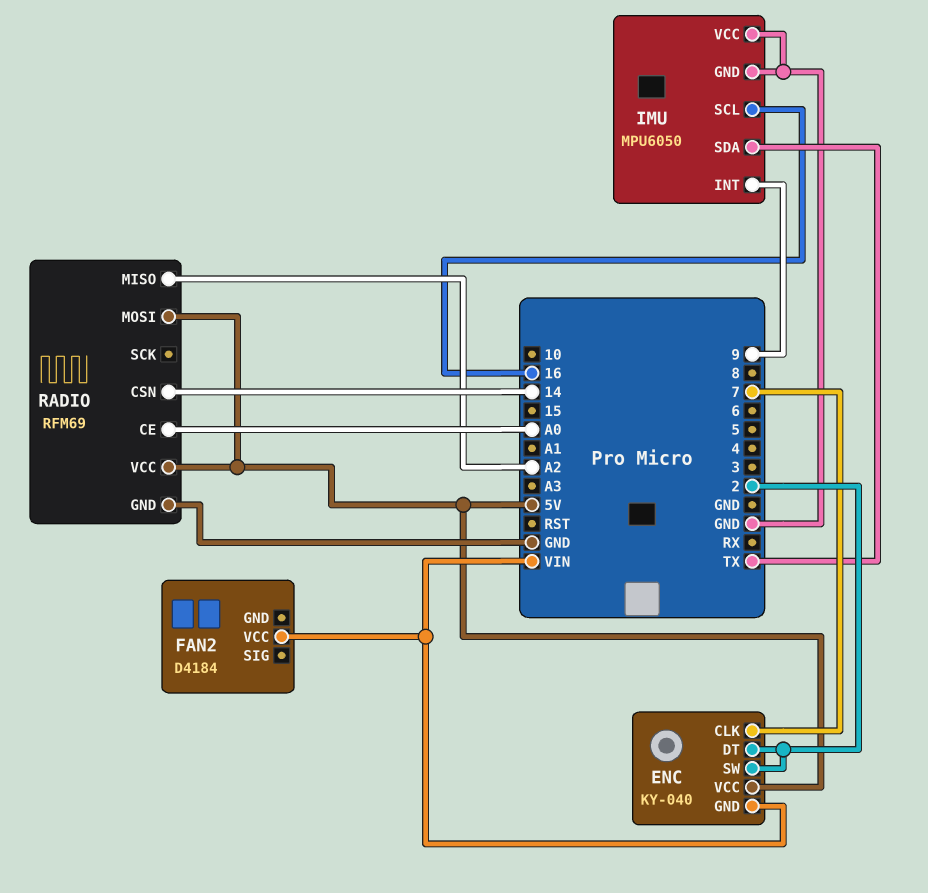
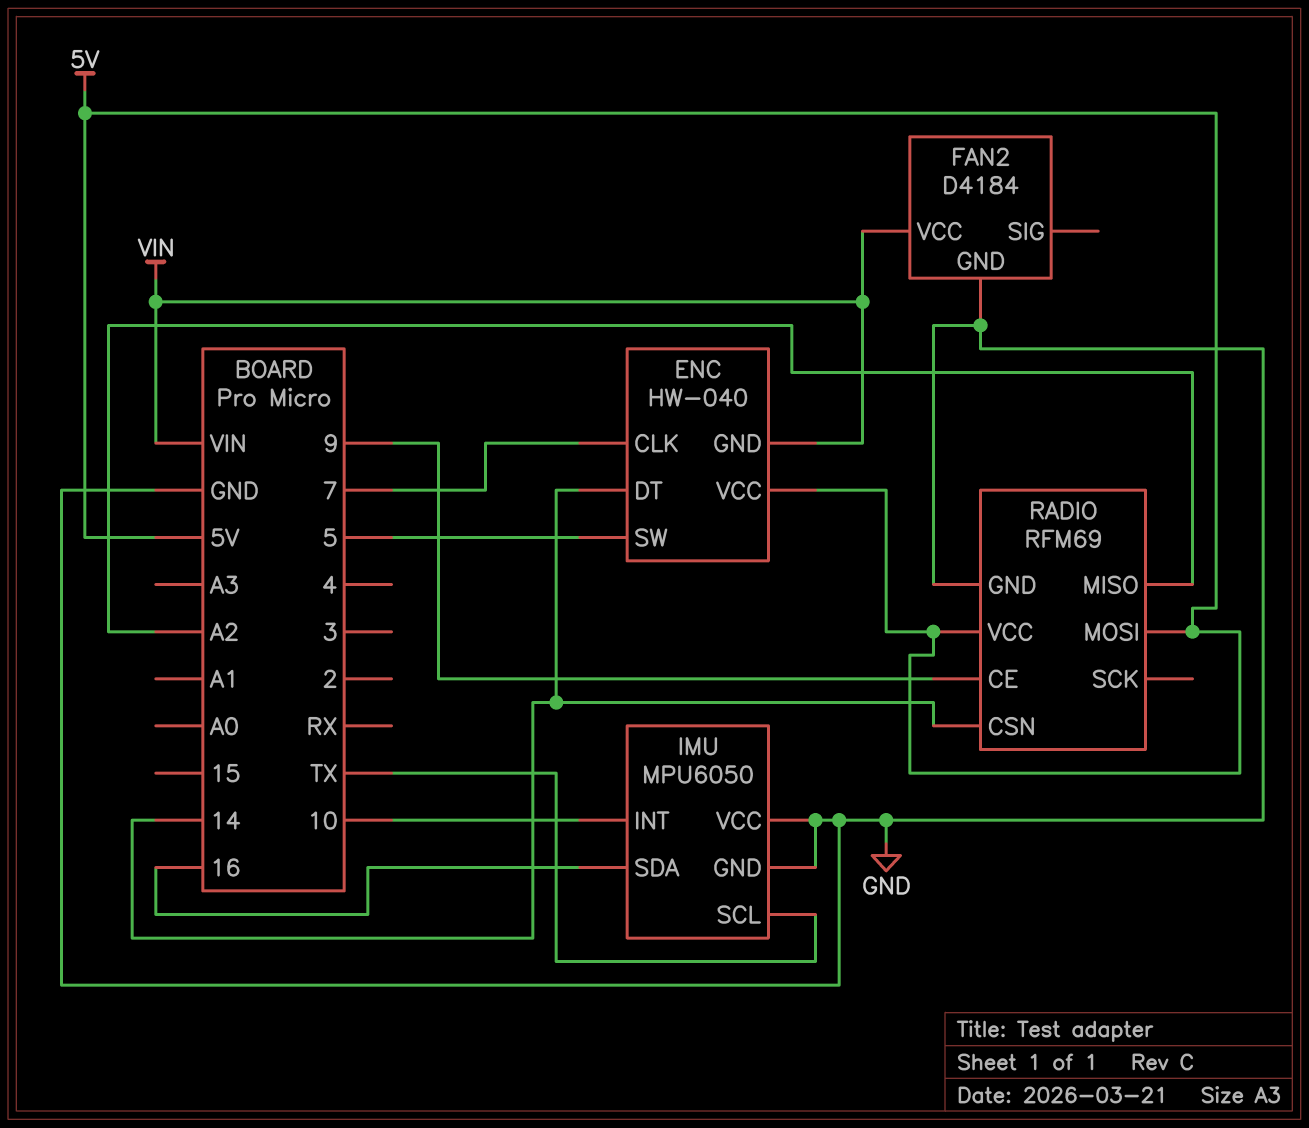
ENC: KY-040 -> HW-040
ENC pin DT: 2 -> 14
ENC pin SW: 2 -> 5
FAN2 pin GND: none -> GND
IMU pin INT: 9 -> 10
IMU pin SCL: 16 -> TX
IMU pin SDA: TX -> 16
RADIO pin CE: A0 -> 9

